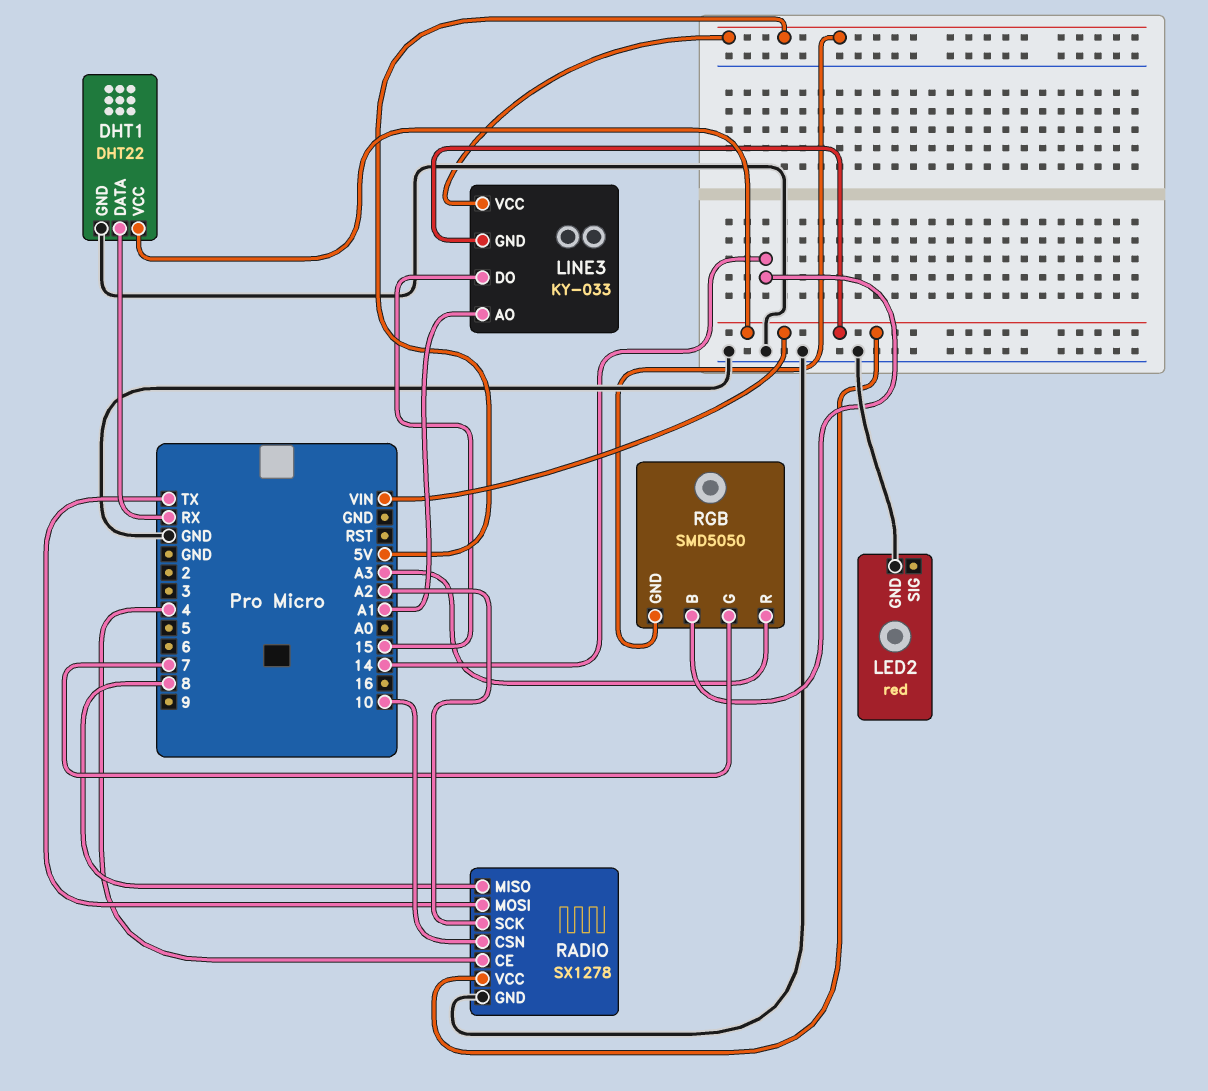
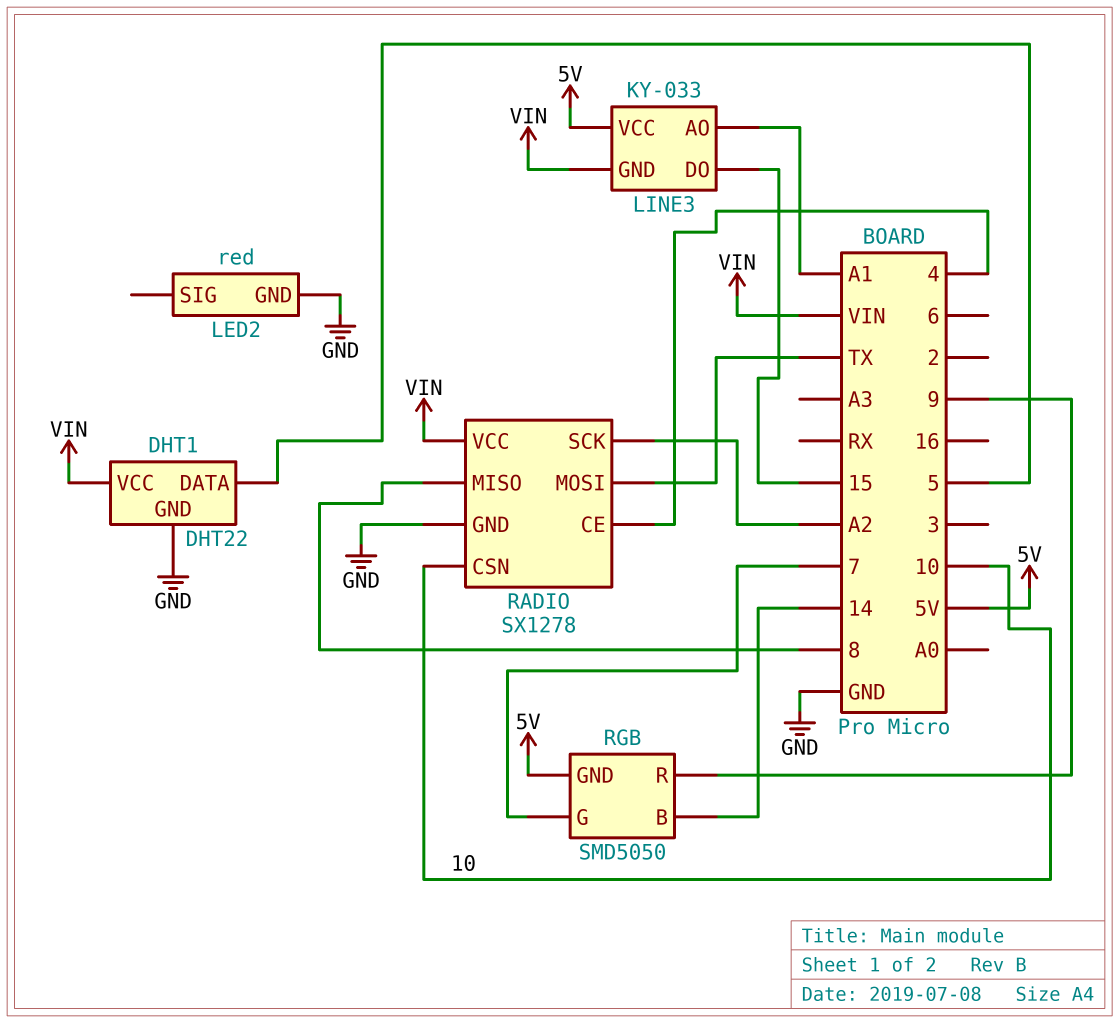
DHT1 pin DATA: RX -> 5
RGB pin R: A3 -> 9

